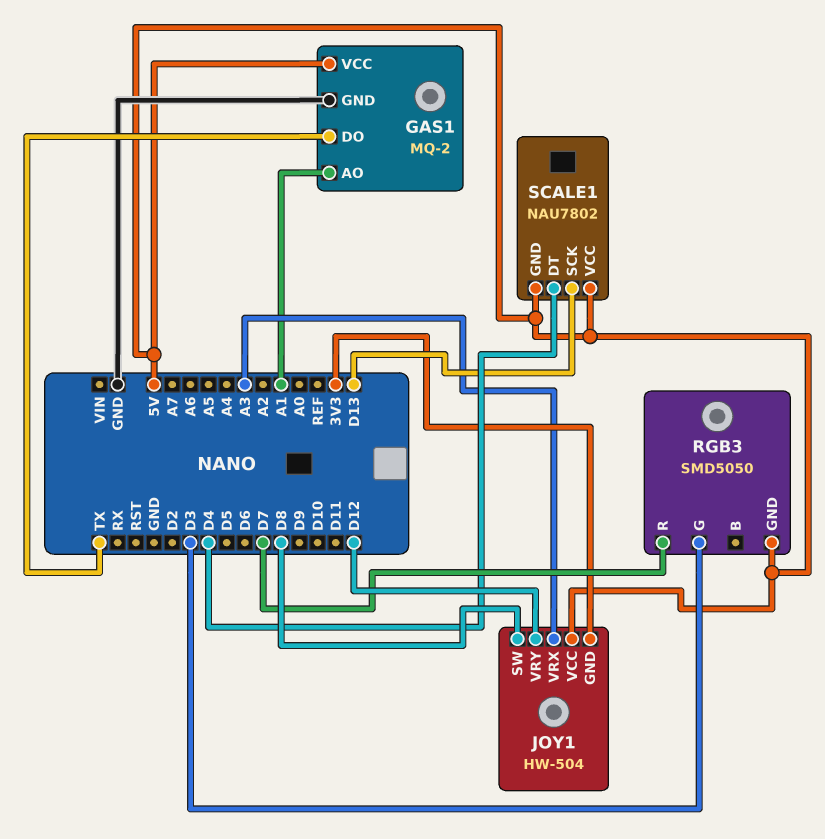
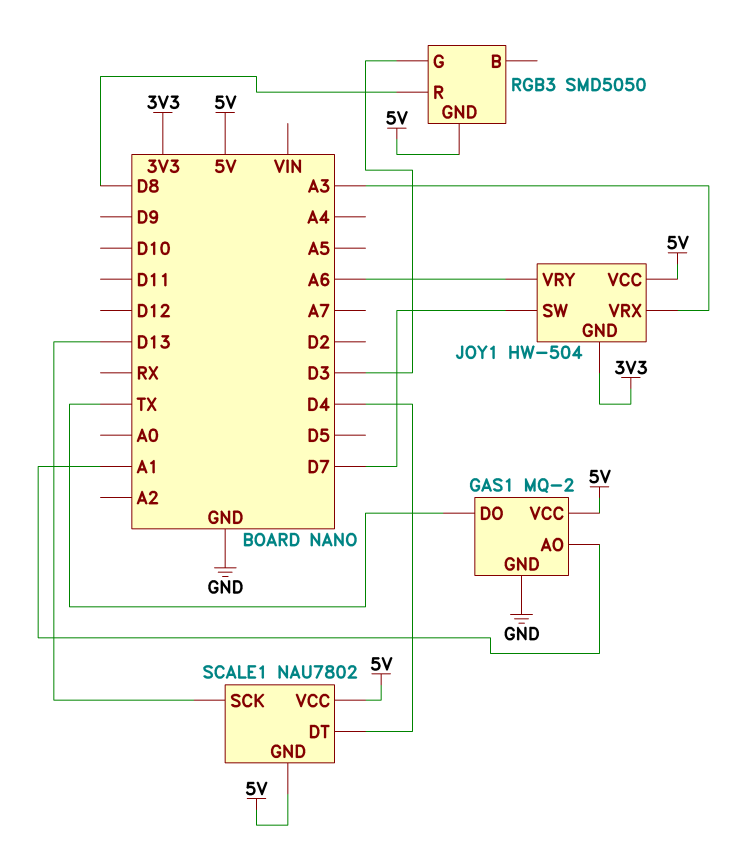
JOY1 pin SW: D8 -> D7
JOY1 pin VRY: D12 -> A6
RGB3 pin R: D7 -> D8

